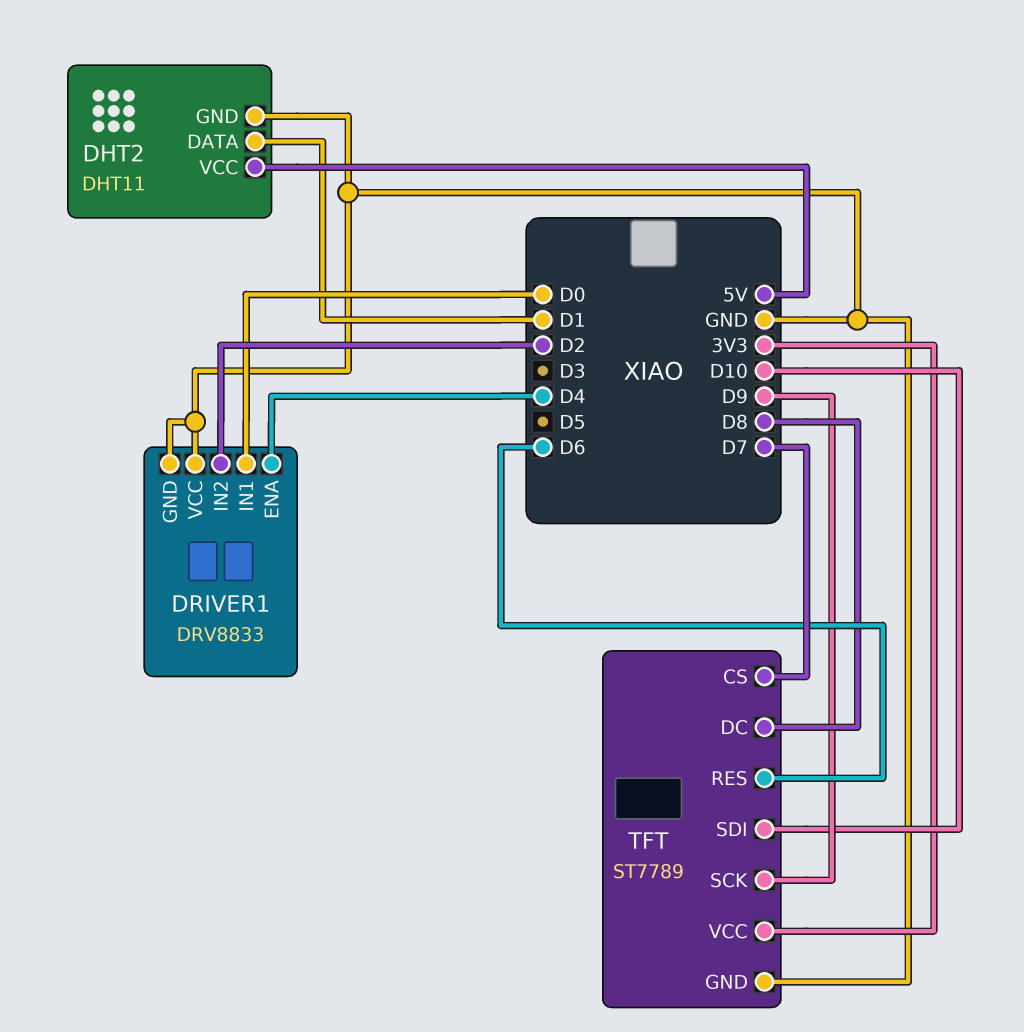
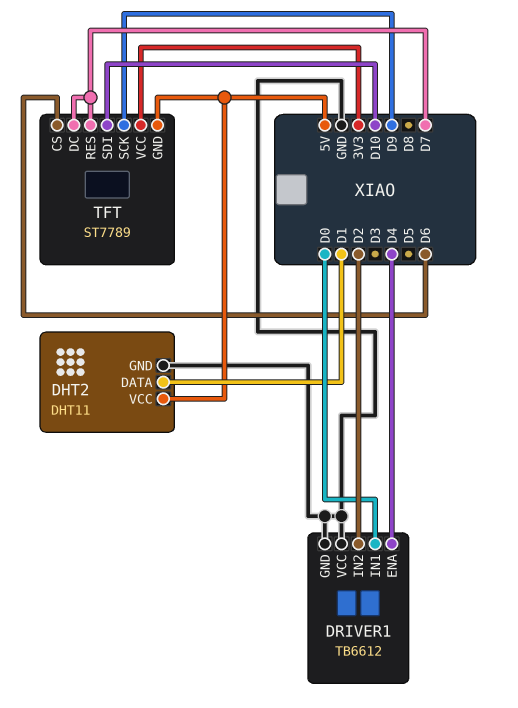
DRIVER1: DRV8833 -> TB6612
TFT pin CS: D7 -> D6
TFT pin DC: D8 -> D7
TFT pin GND: GND -> 5V
TFT pin RES: D6 -> D7

